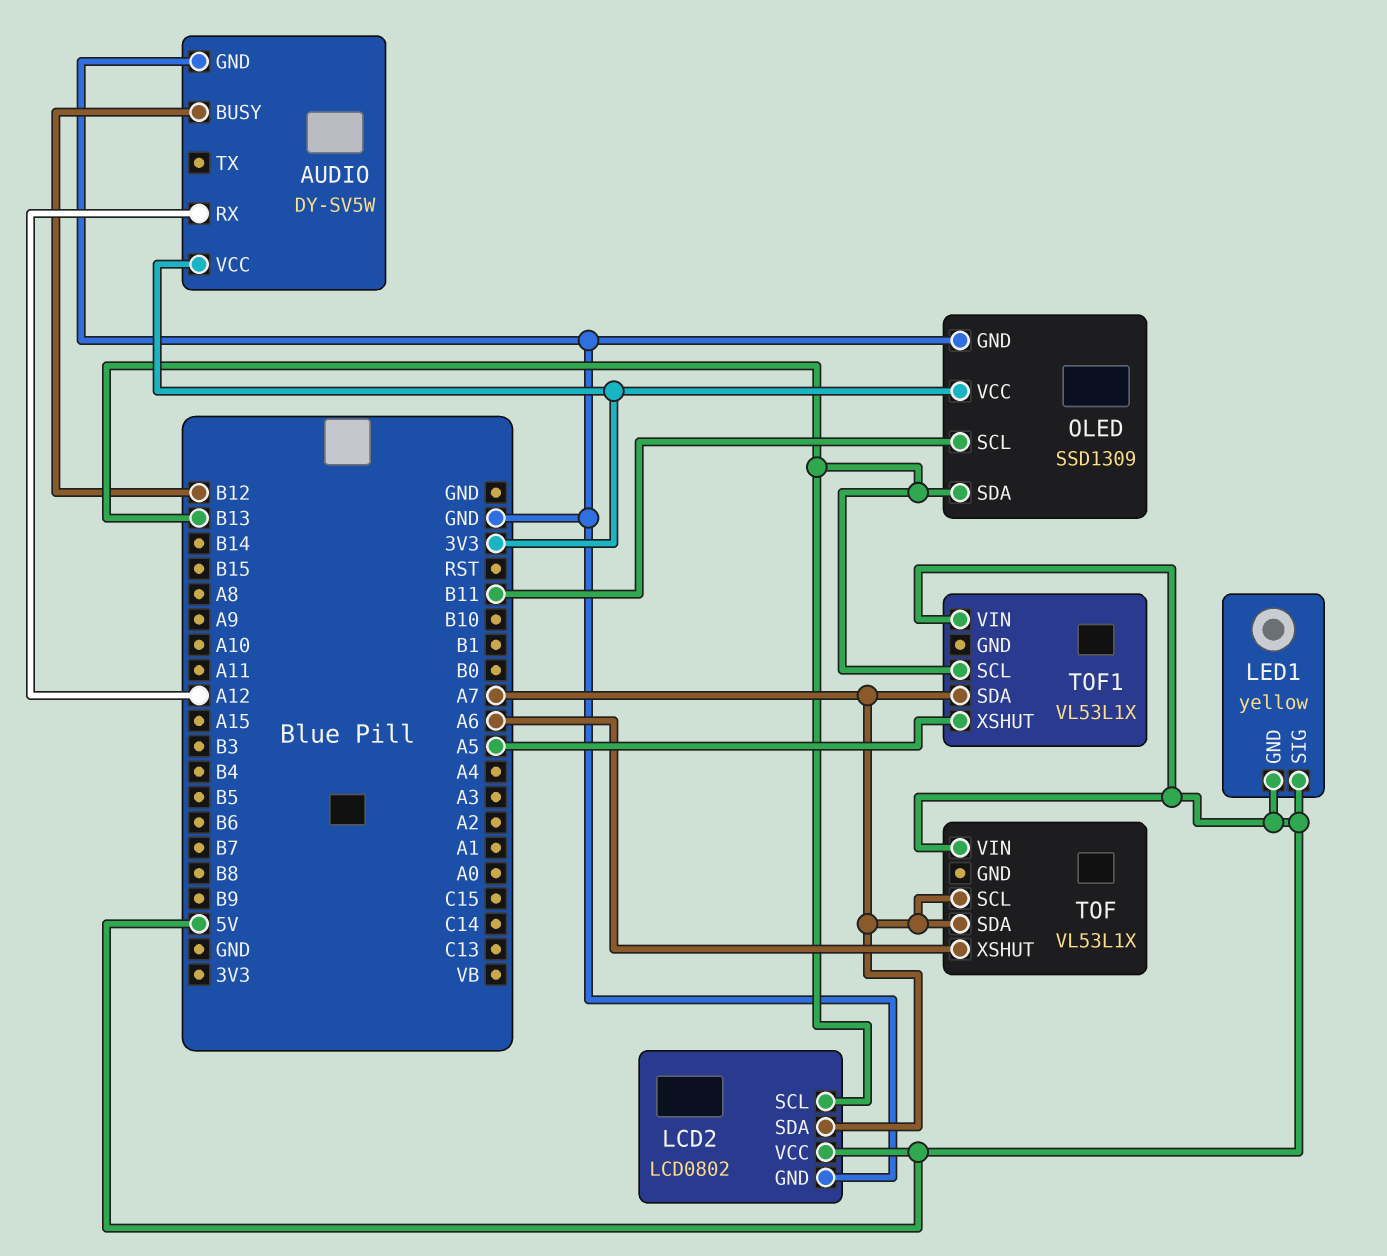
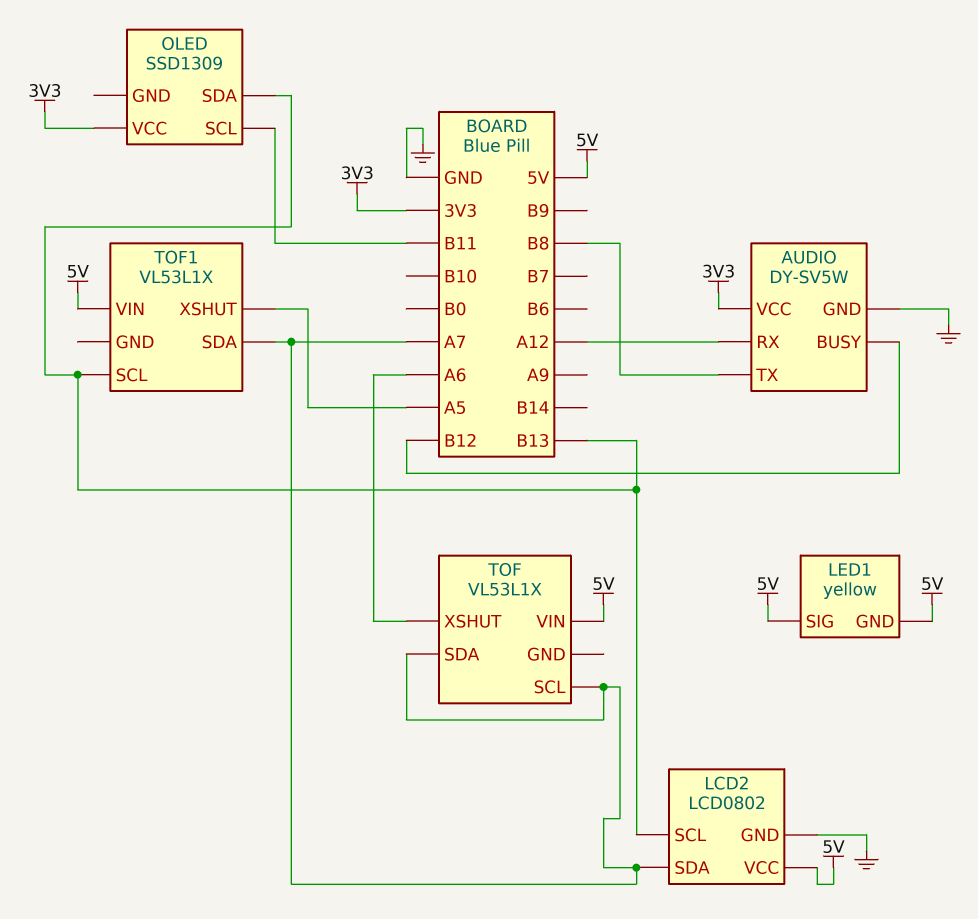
AUDIO pin TX: none -> B8
OLED pin GND: GND -> none

